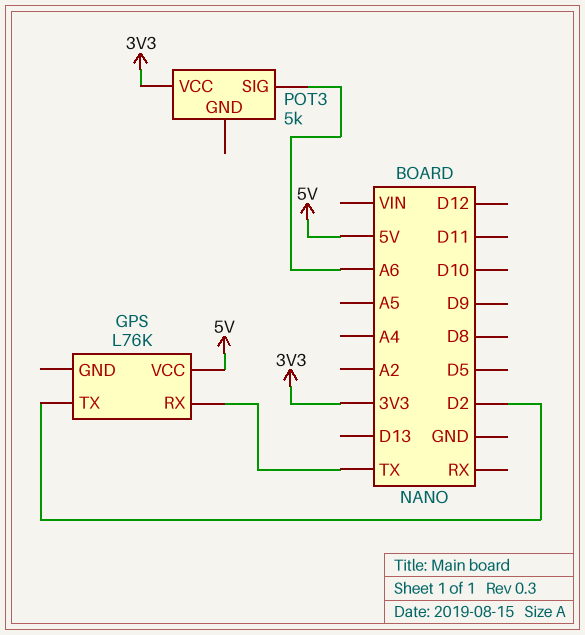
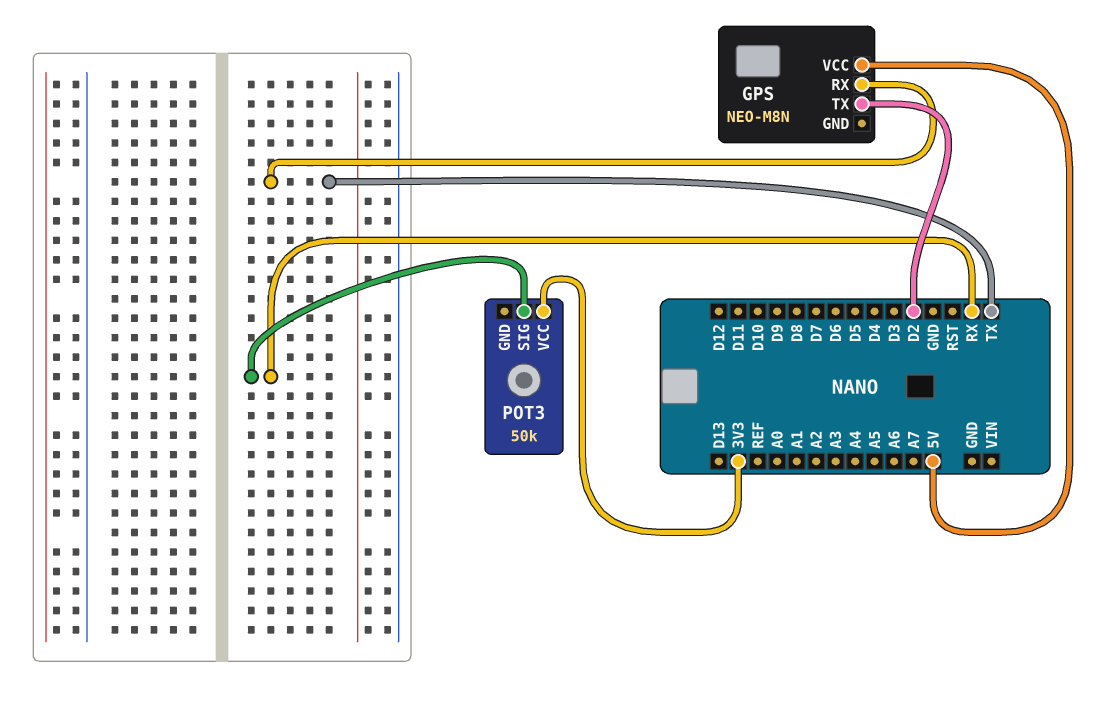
GPS: L76K -> NEO-M8N
POT3: 5k -> 50k
POT3 pin SIG: A6 -> RX

